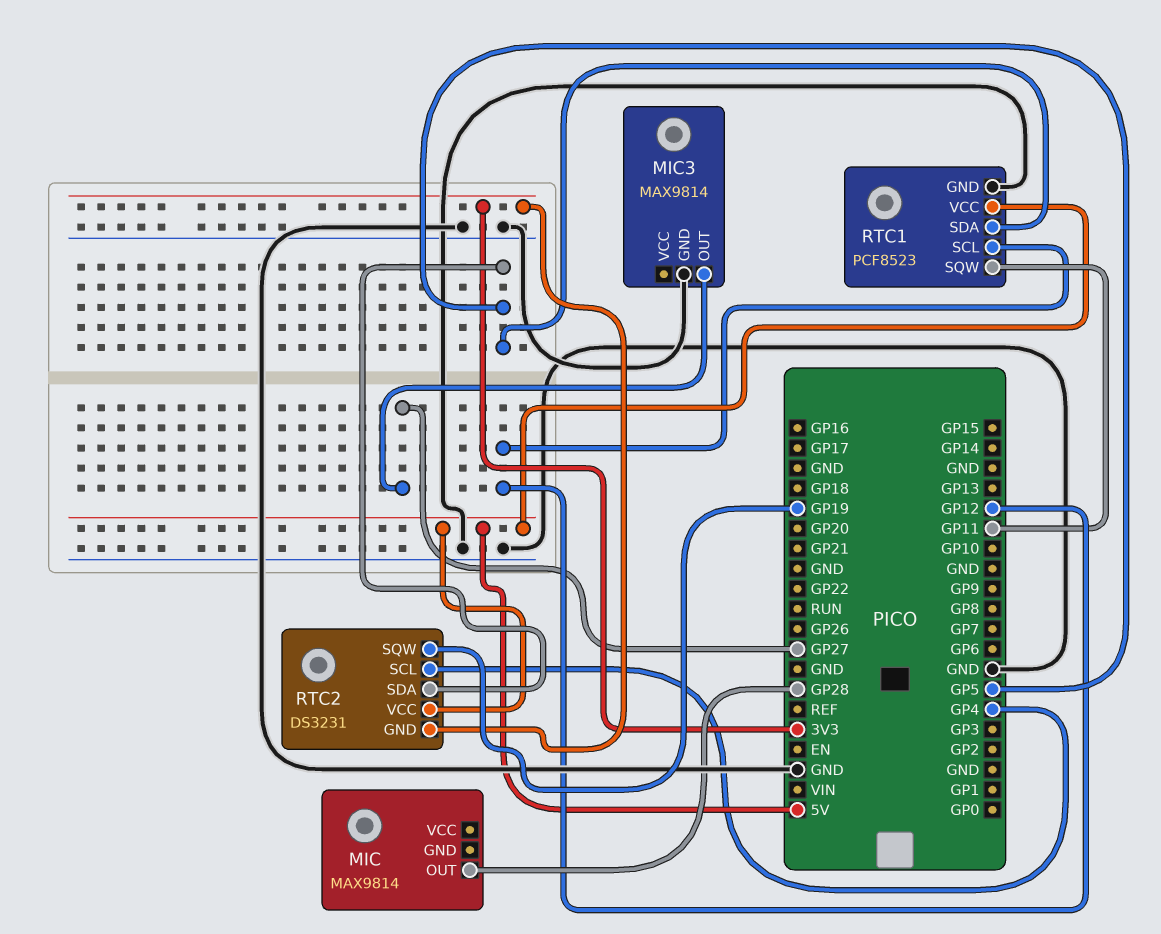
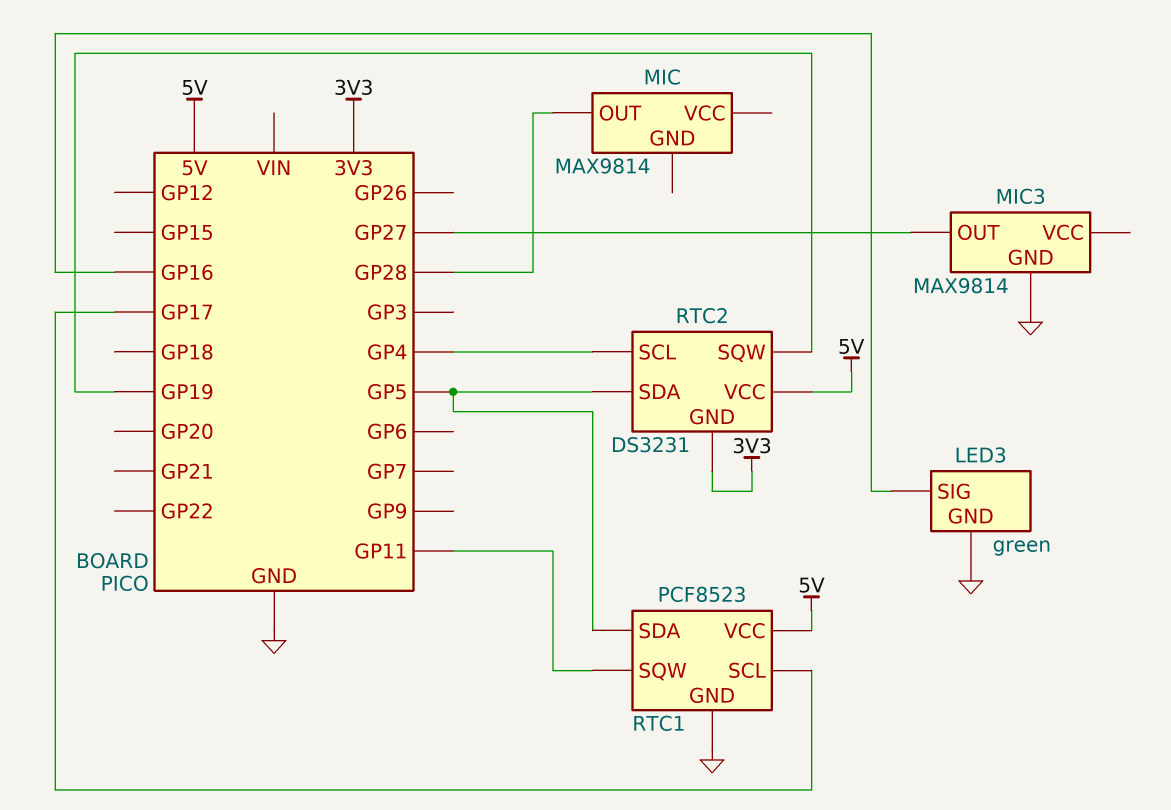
LED3: none -> green
LED3 pin GND: none -> GND
LED3 pin SIG: none -> GP16
RTC1 pin SCL: GP12 -> GP17

